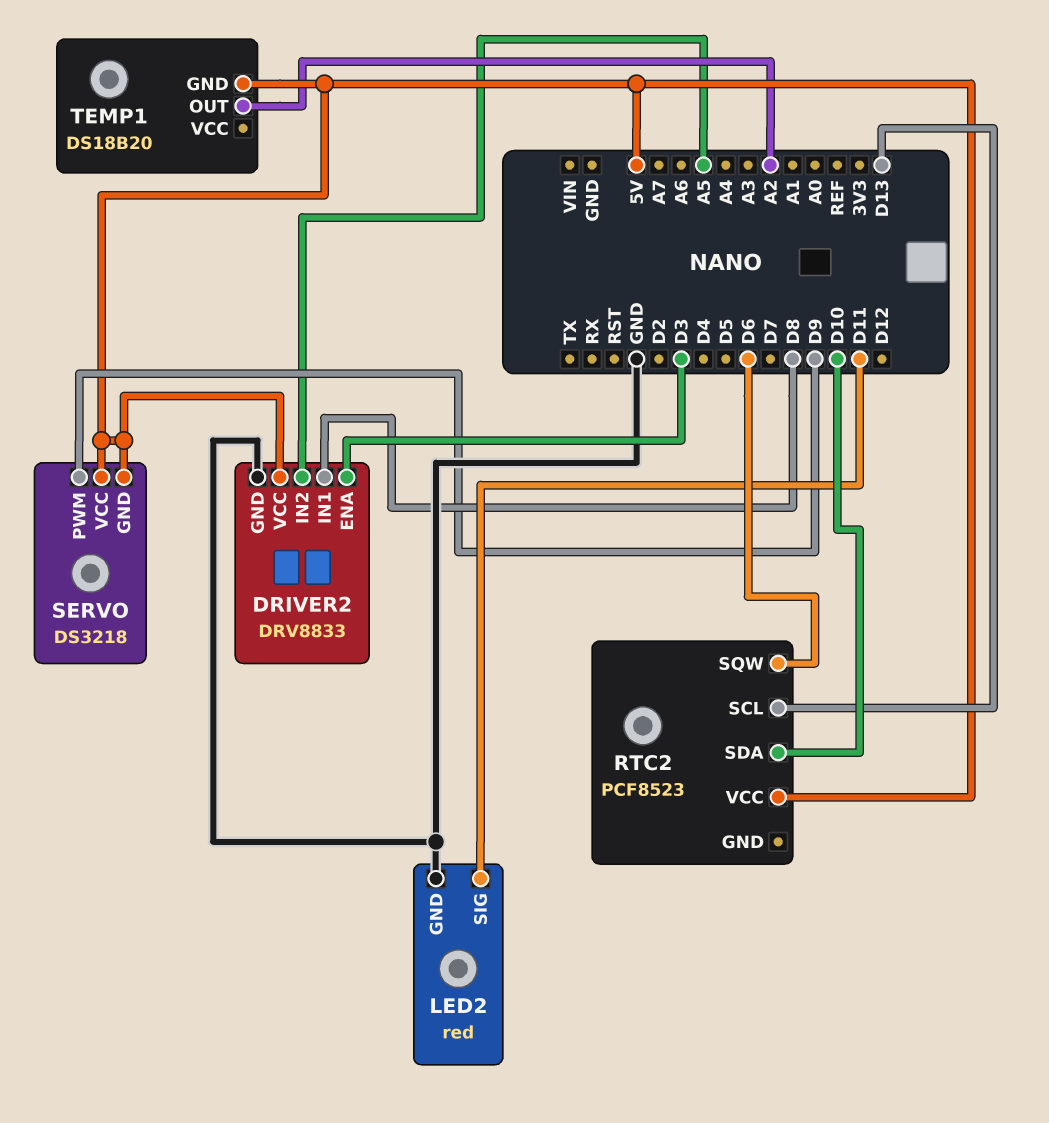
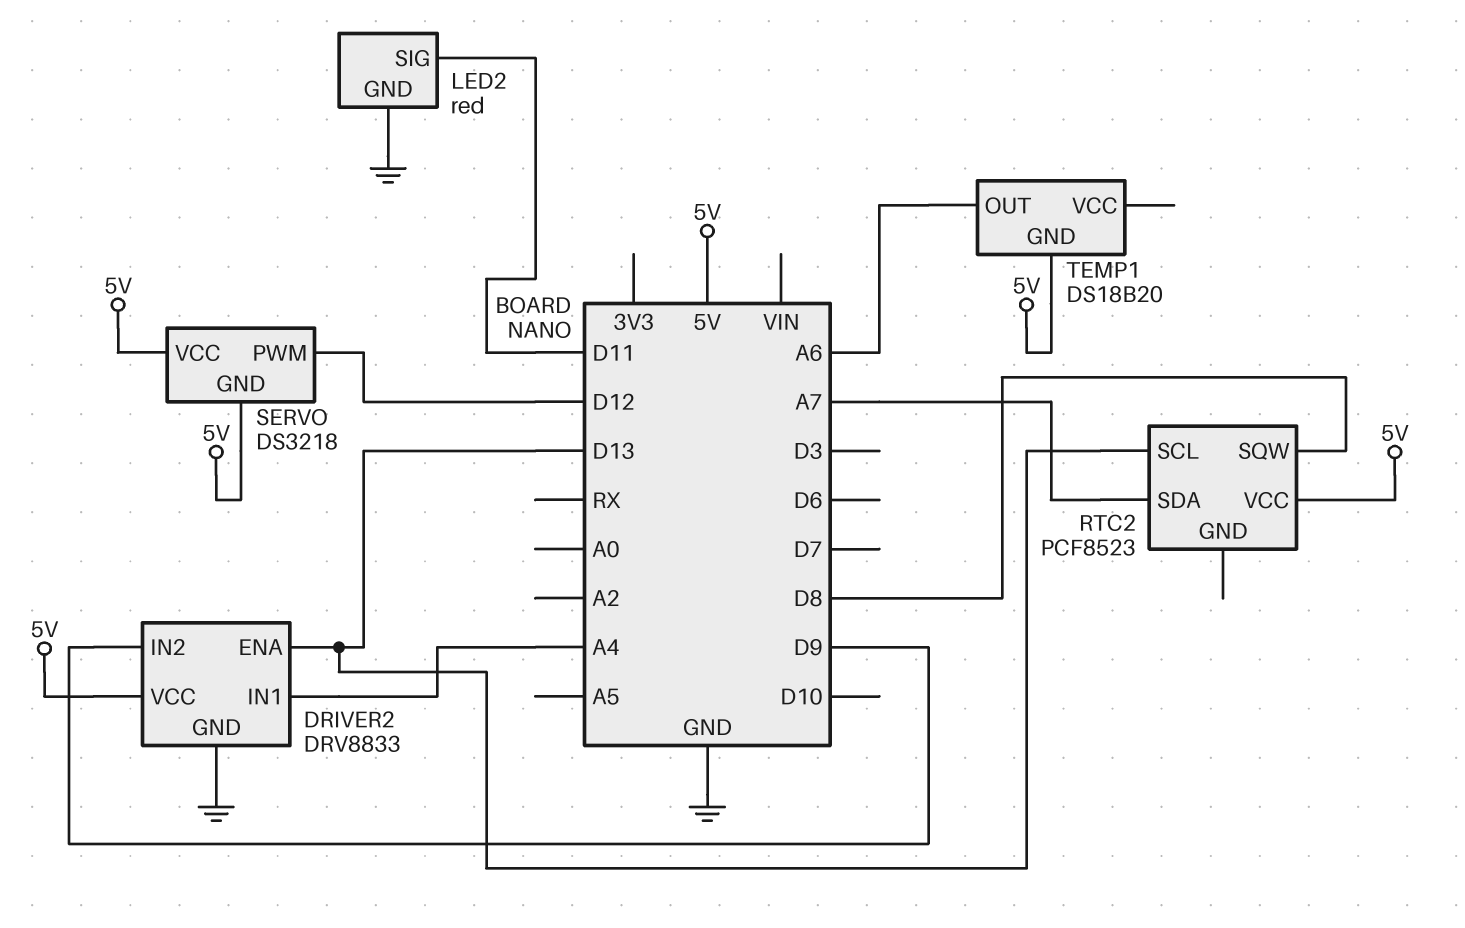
DRIVER2 pin ENA: D3 -> D13
DRIVER2 pin IN1: D8 -> A4
DRIVER2 pin IN2: A5 -> D9
RTC2 pin SDA: D10 -> A7
RTC2 pin SQW: D6 -> D8
SERVO pin PWM: D9 -> D12
TEMP1 pin OUT: A2 -> A6

